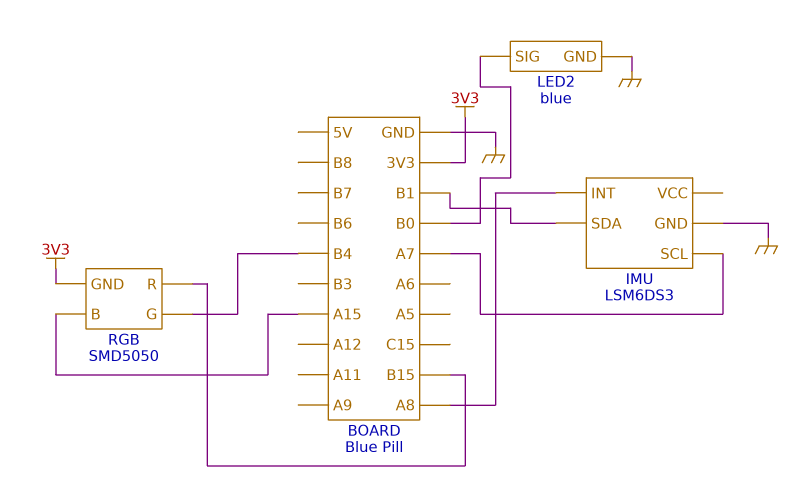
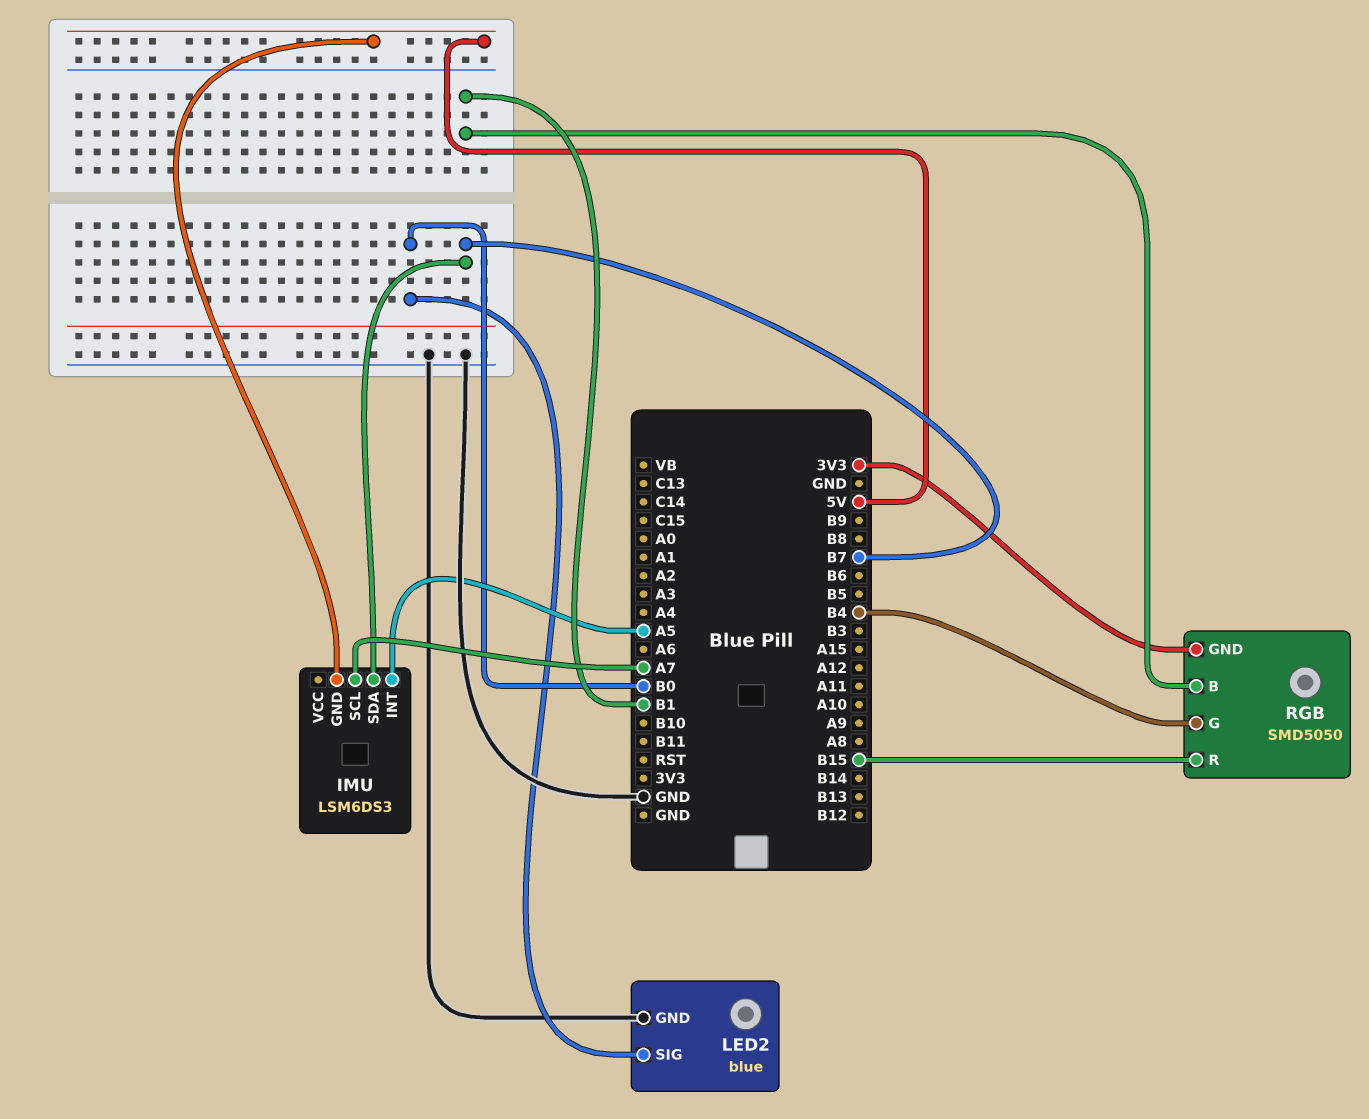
IMU pin GND: GND -> 5V
IMU pin INT: A8 -> A5
IMU pin SDA: B1 -> B7
RGB pin B: A15 -> B1

